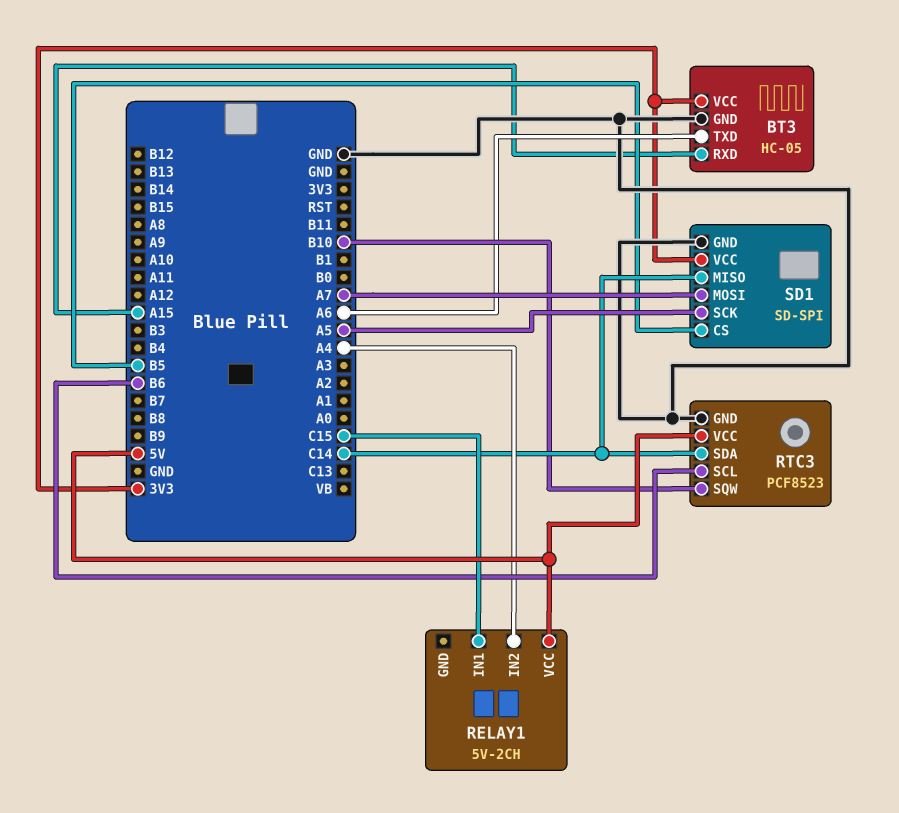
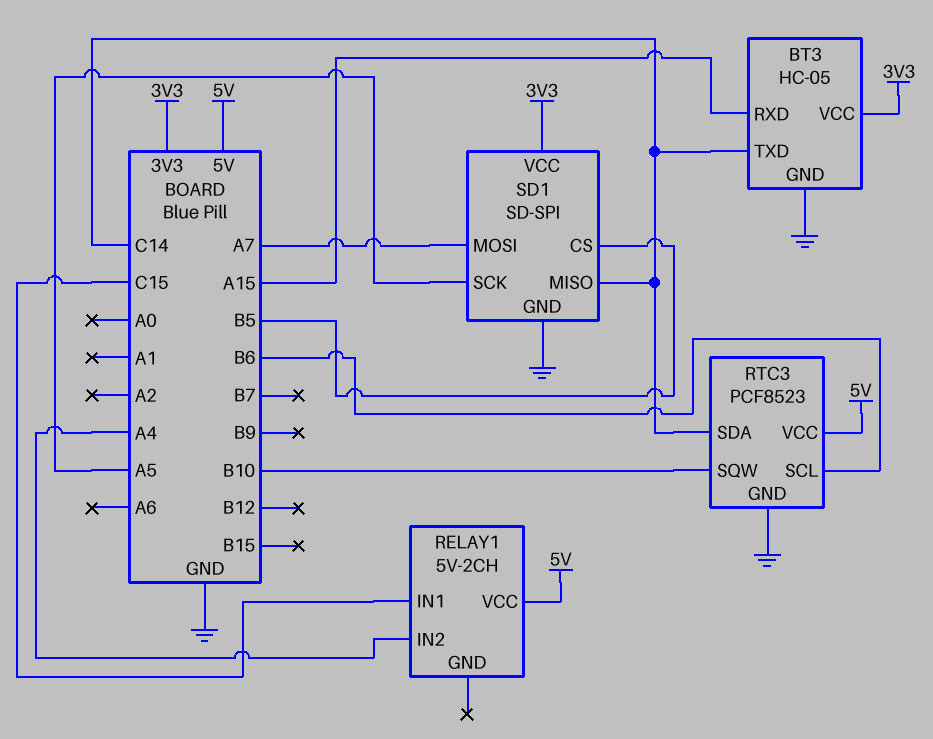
BT3 pin TXD: A6 -> C14

